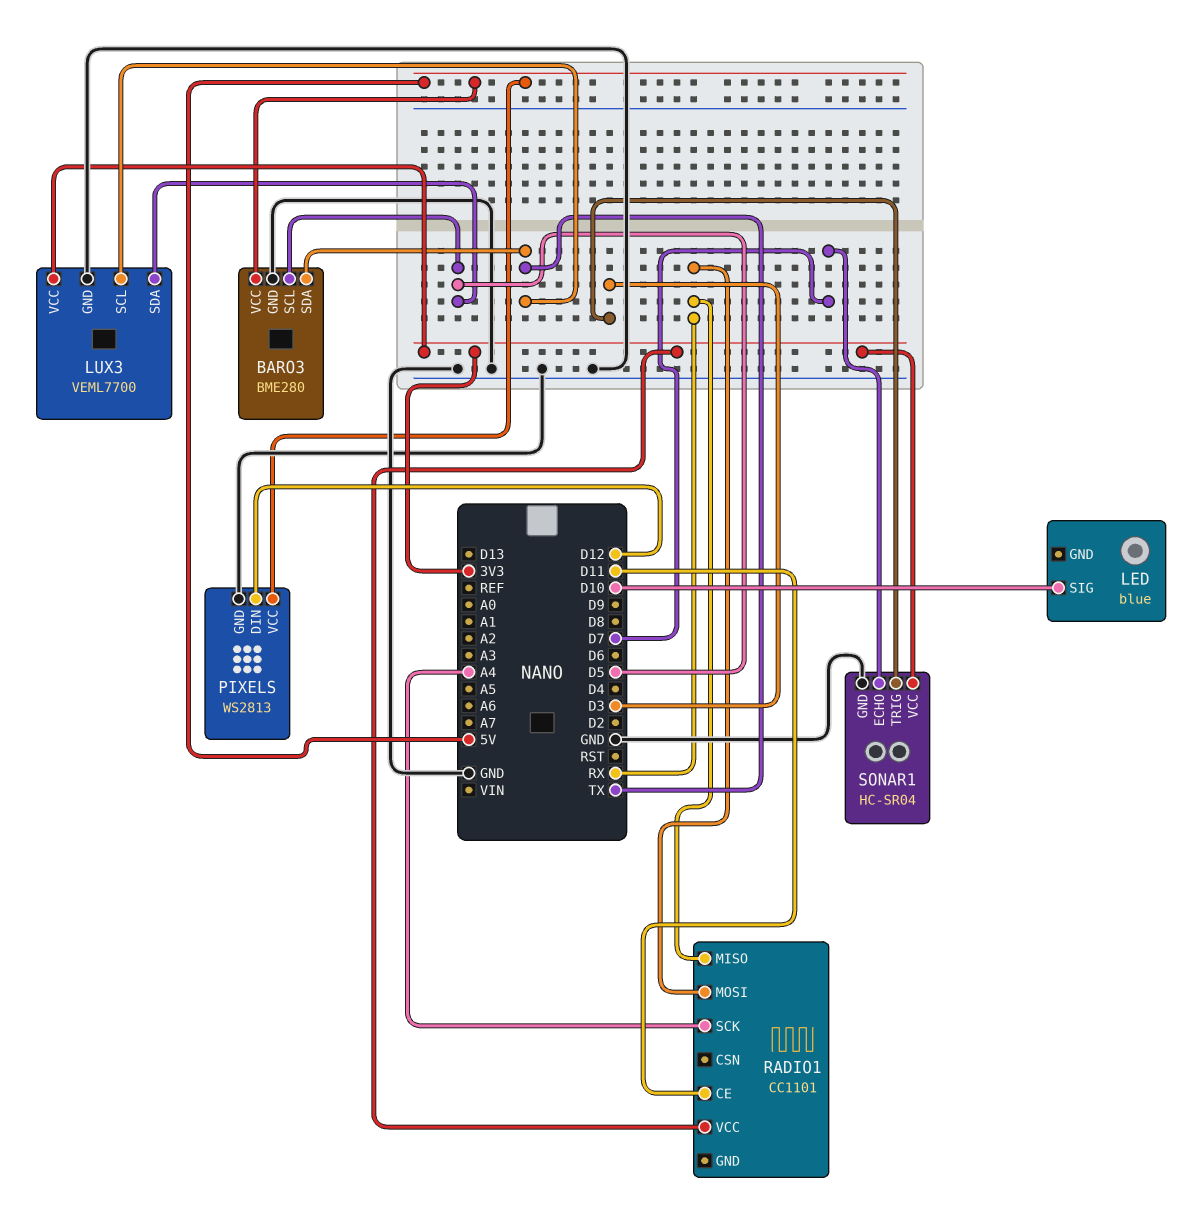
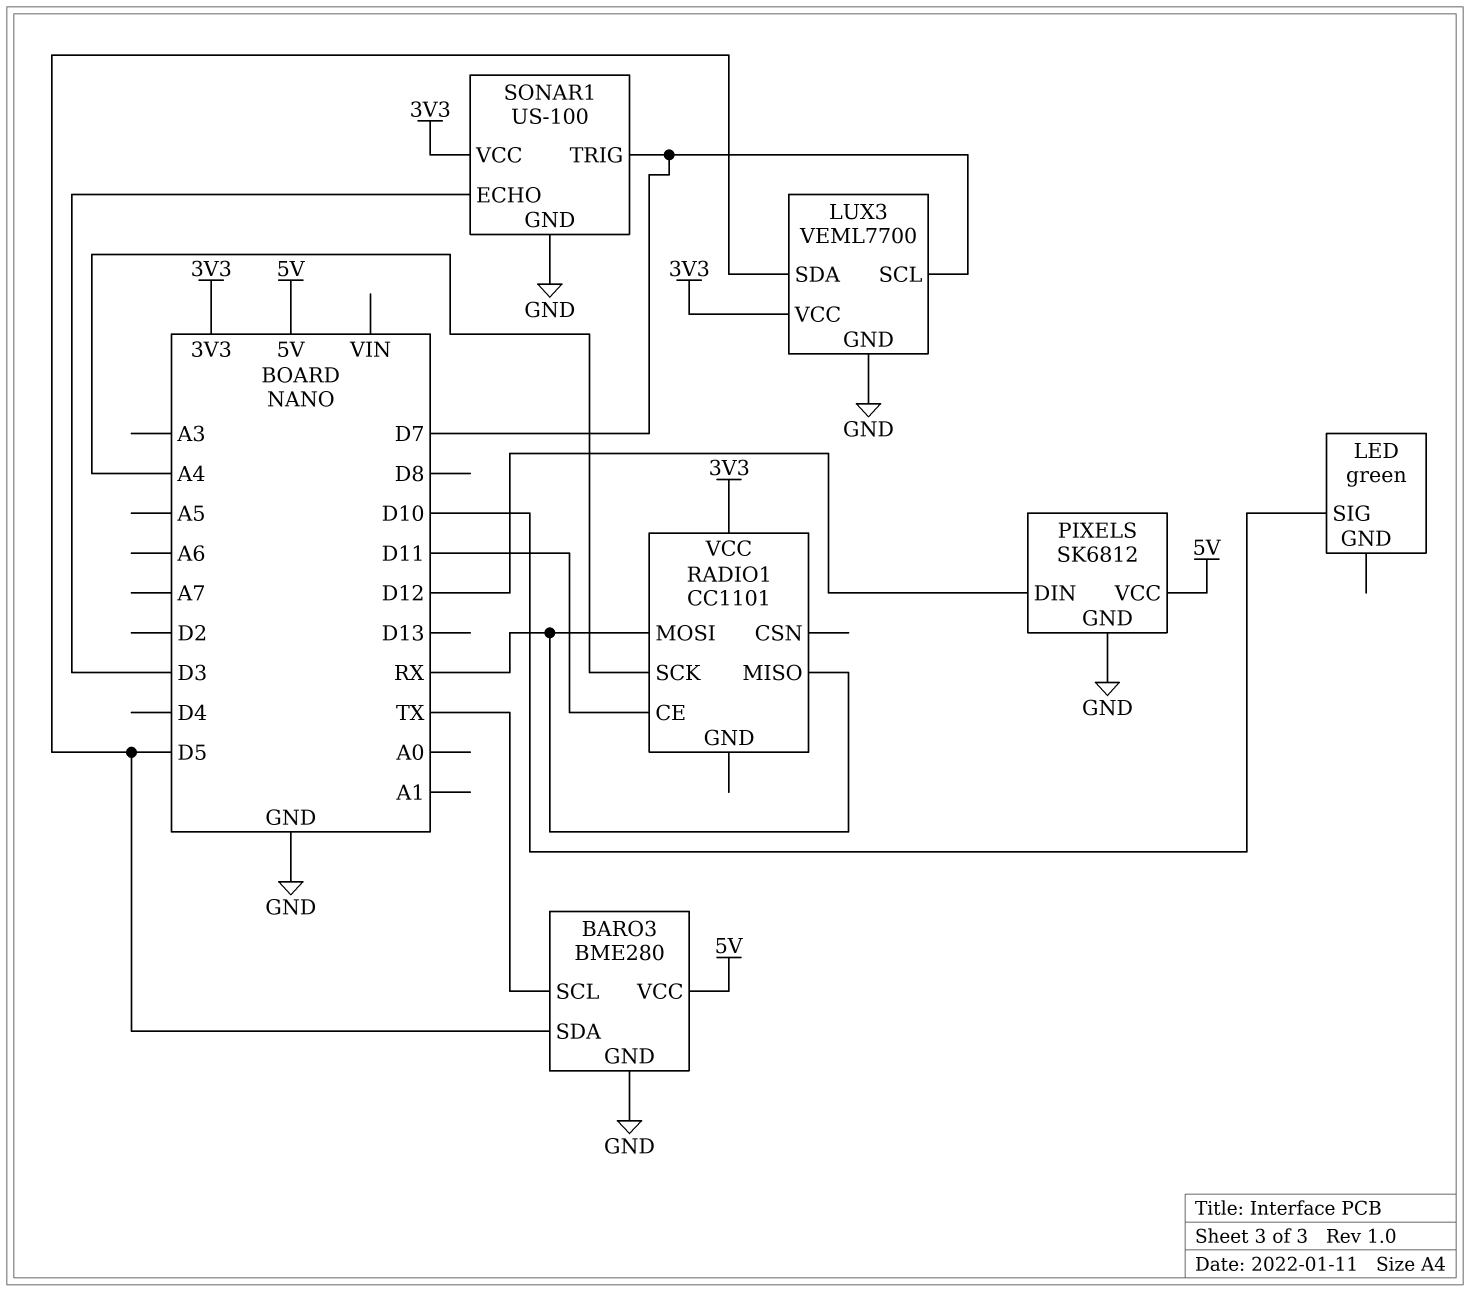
BARO3 pin SCL: D5 -> TX
BARO3 pin SDA: TX -> D5
LED: blue -> green
LUX3 pin SCL: TX -> D7
PIXELS: WS2813 -> SK6812
SONAR1: HC-SR04 -> US-100
SONAR1 pin ECHO: D7 -> D3
SONAR1 pin TRIG: D3 -> D7

